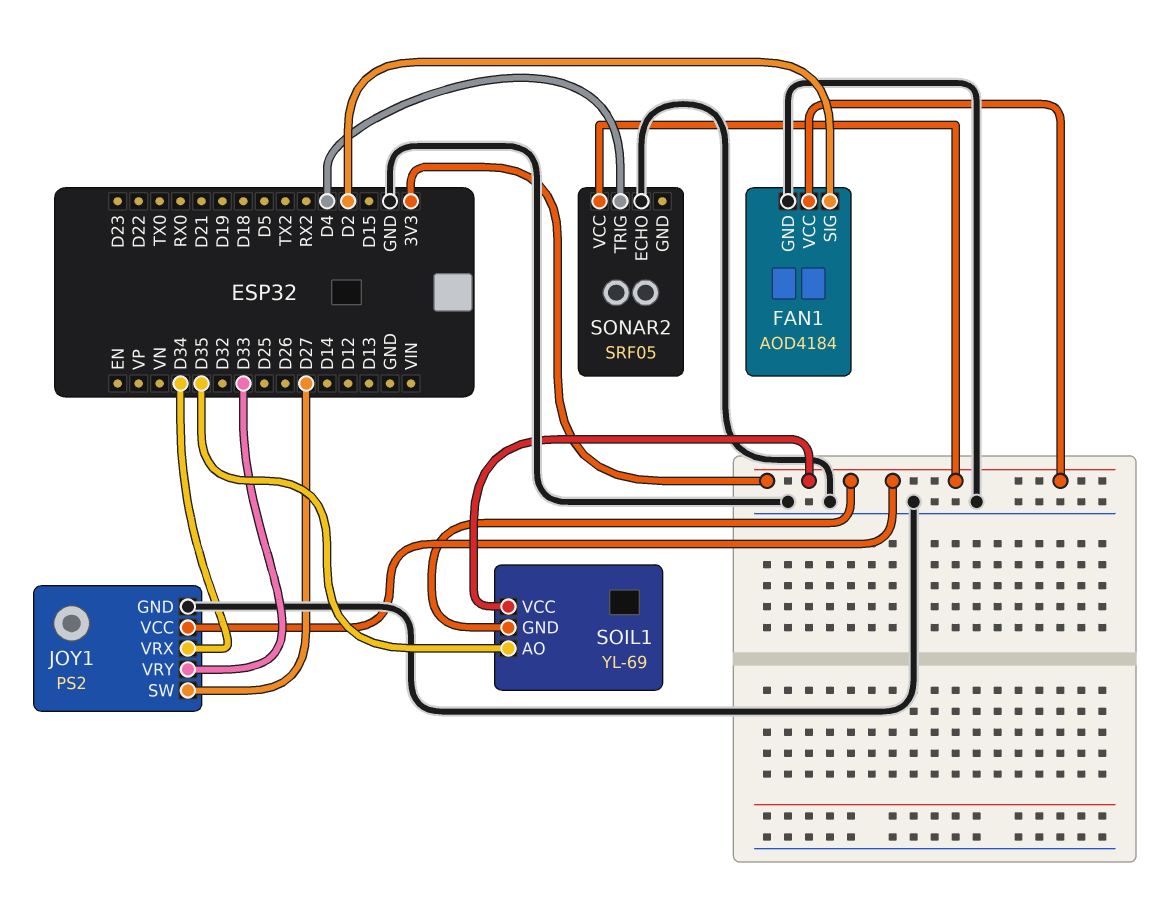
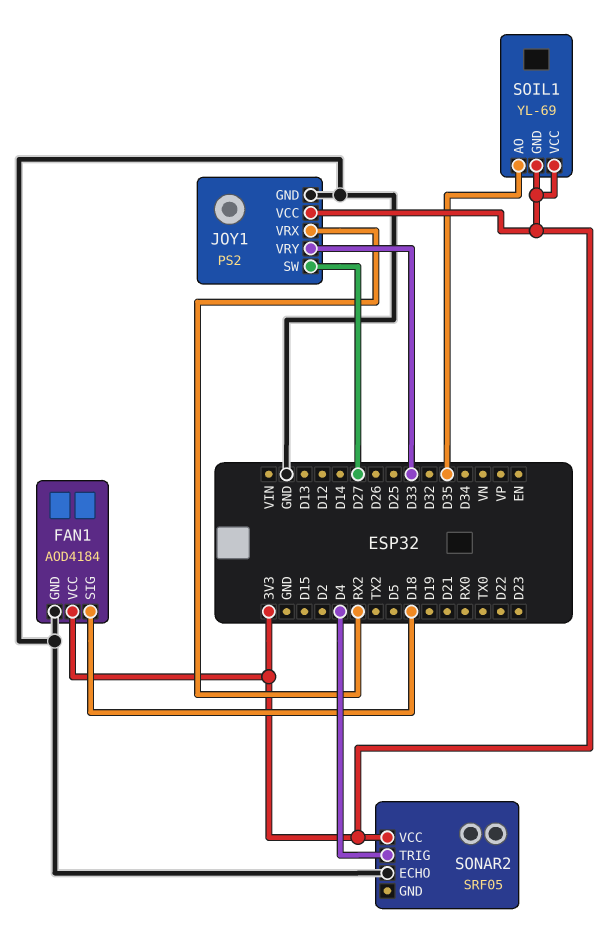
FAN1 pin SIG: D2 -> D18
JOY1 pin VRX: D34 -> RX2

